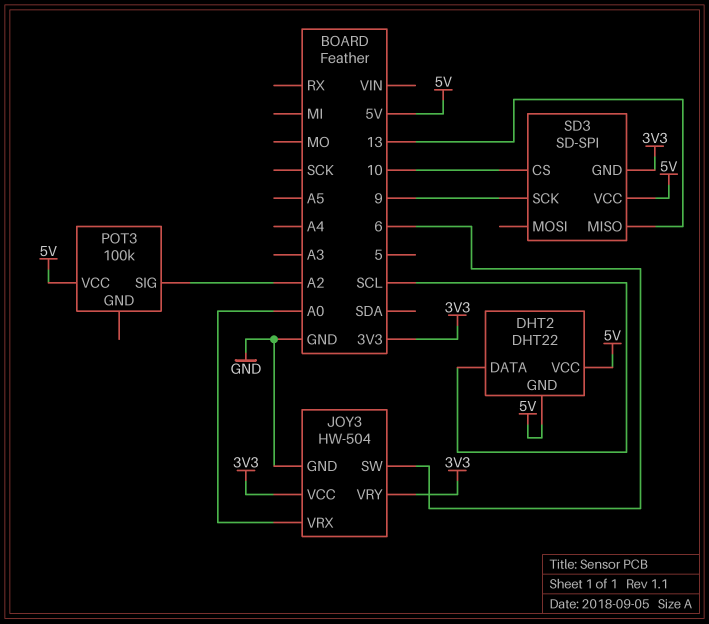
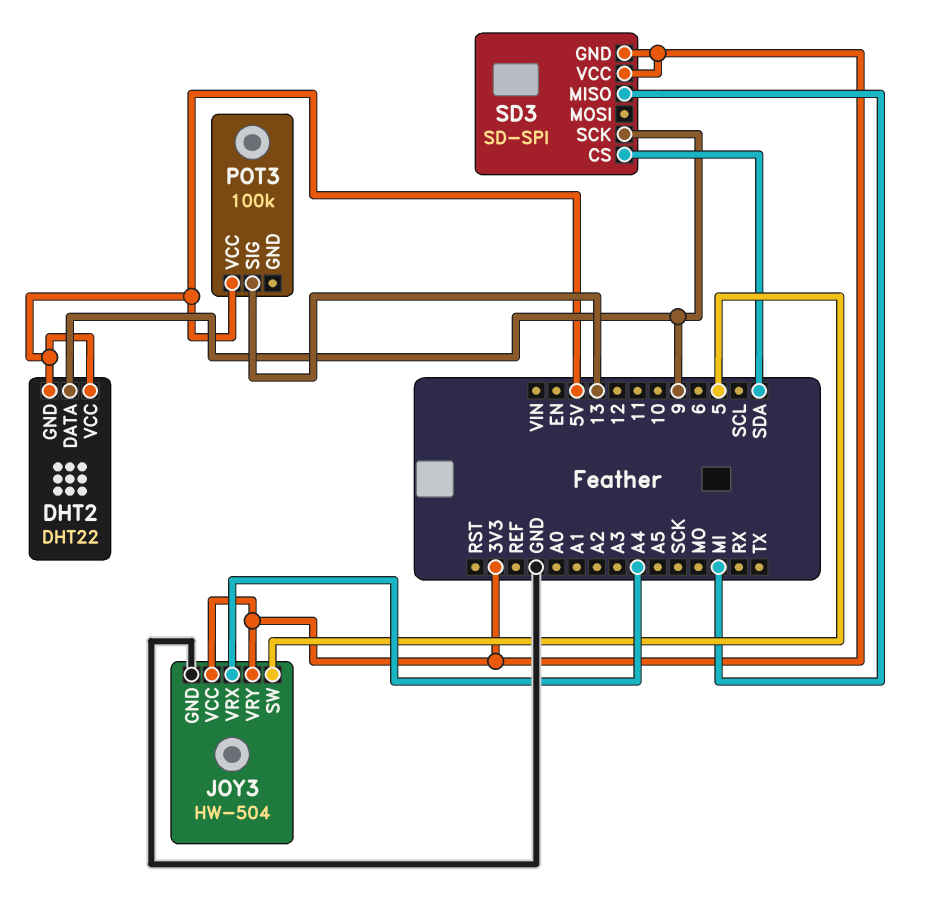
DHT2 pin DATA: SCL -> 9
JOY3 pin SW: 6 -> 5
JOY3 pin VRX: A0 -> A4
POT3 pin SIG: A2 -> 13
SD3 pin CS: 10 -> SDA
SD3 pin MISO: 13 -> MI
SD3 pin VCC: 5V -> 3V3

